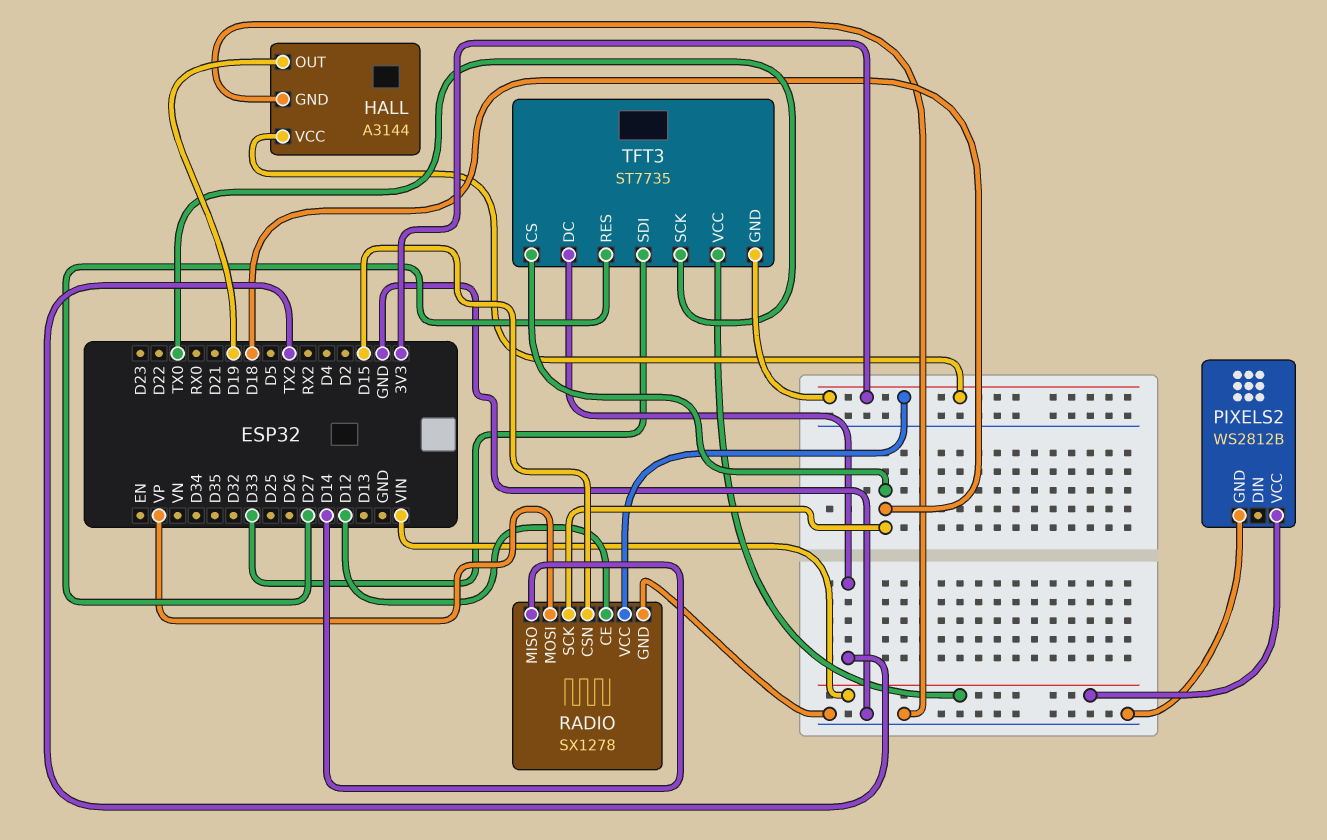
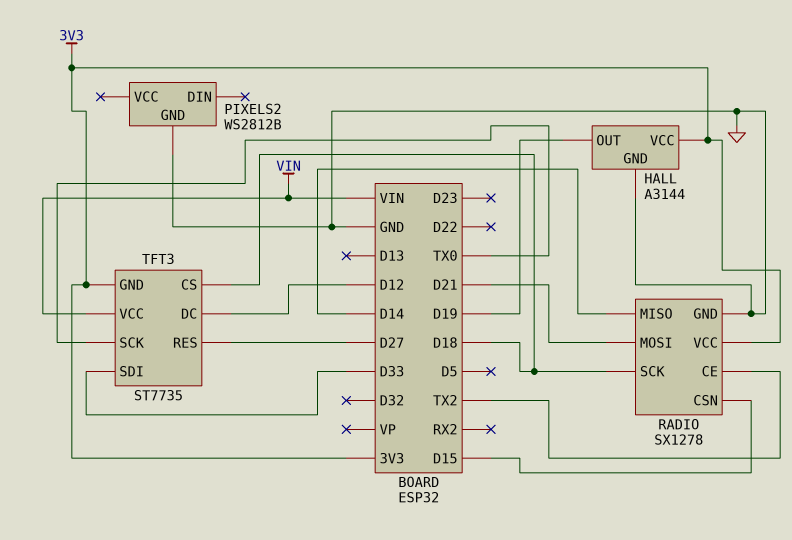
PIXELS2 pin VCC: VIN -> none
RADIO pin CE: D12 -> TX2
RADIO pin MOSI: VP -> D21
TFT3 pin DC: TX2 -> D12

